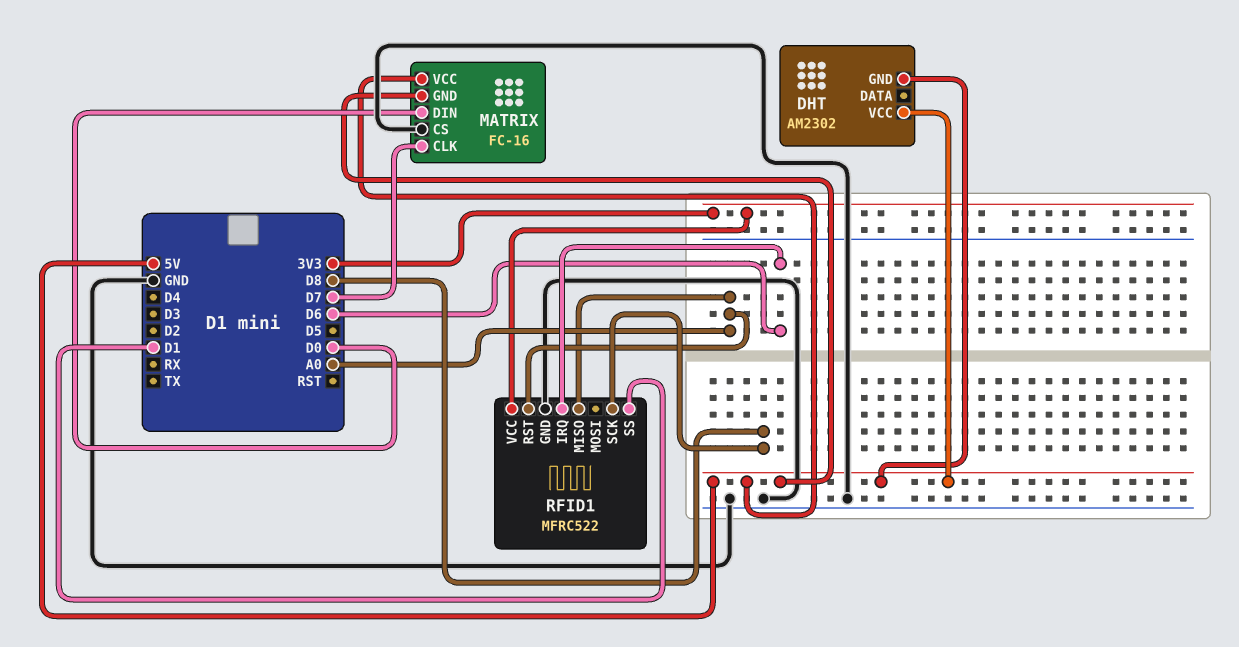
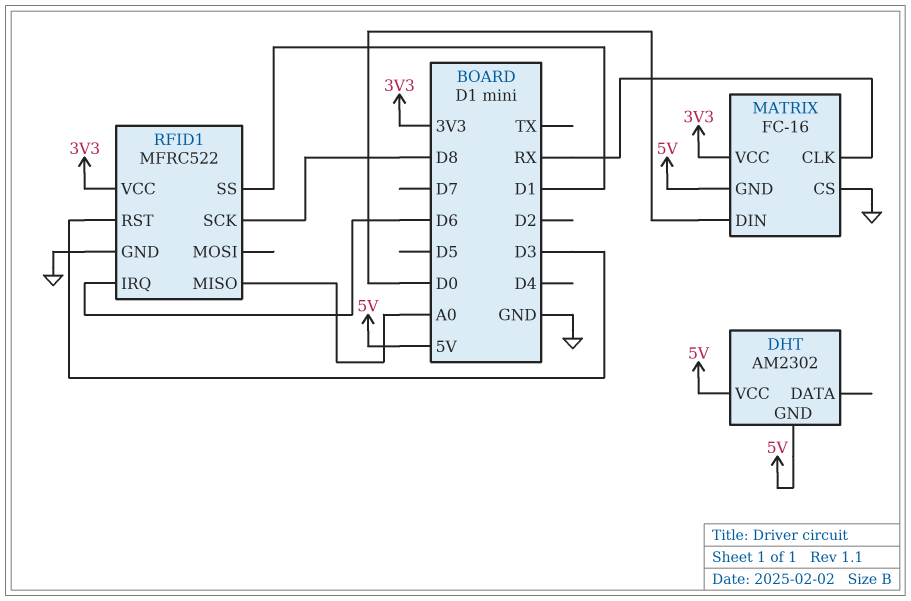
MATRIX pin CLK: D7 -> RX
MATRIX pin VCC: 5V -> 3V3
RFID1 pin RST: A0 -> D3

